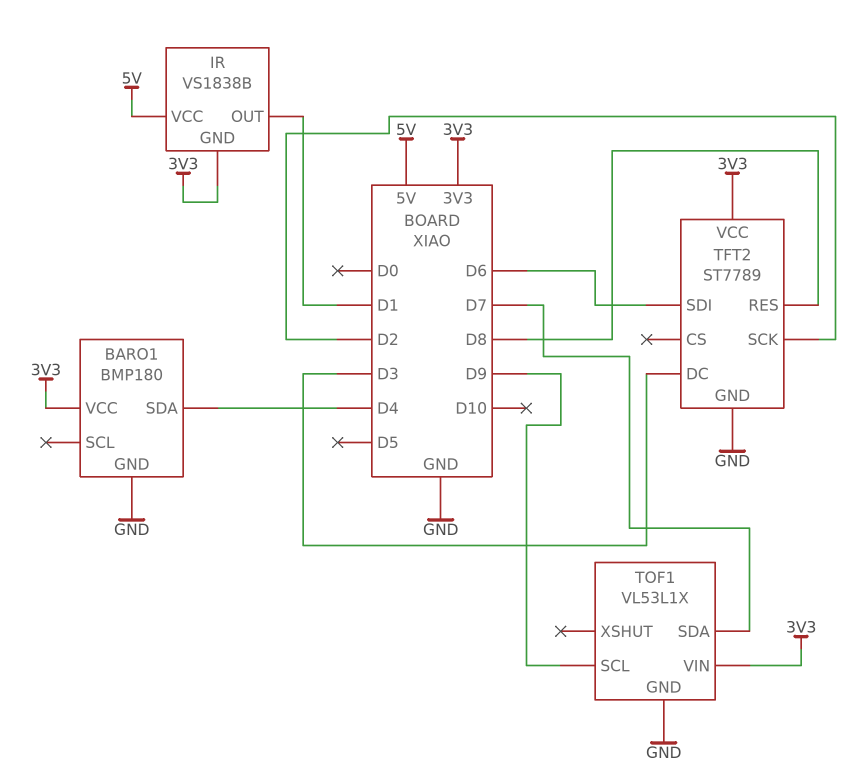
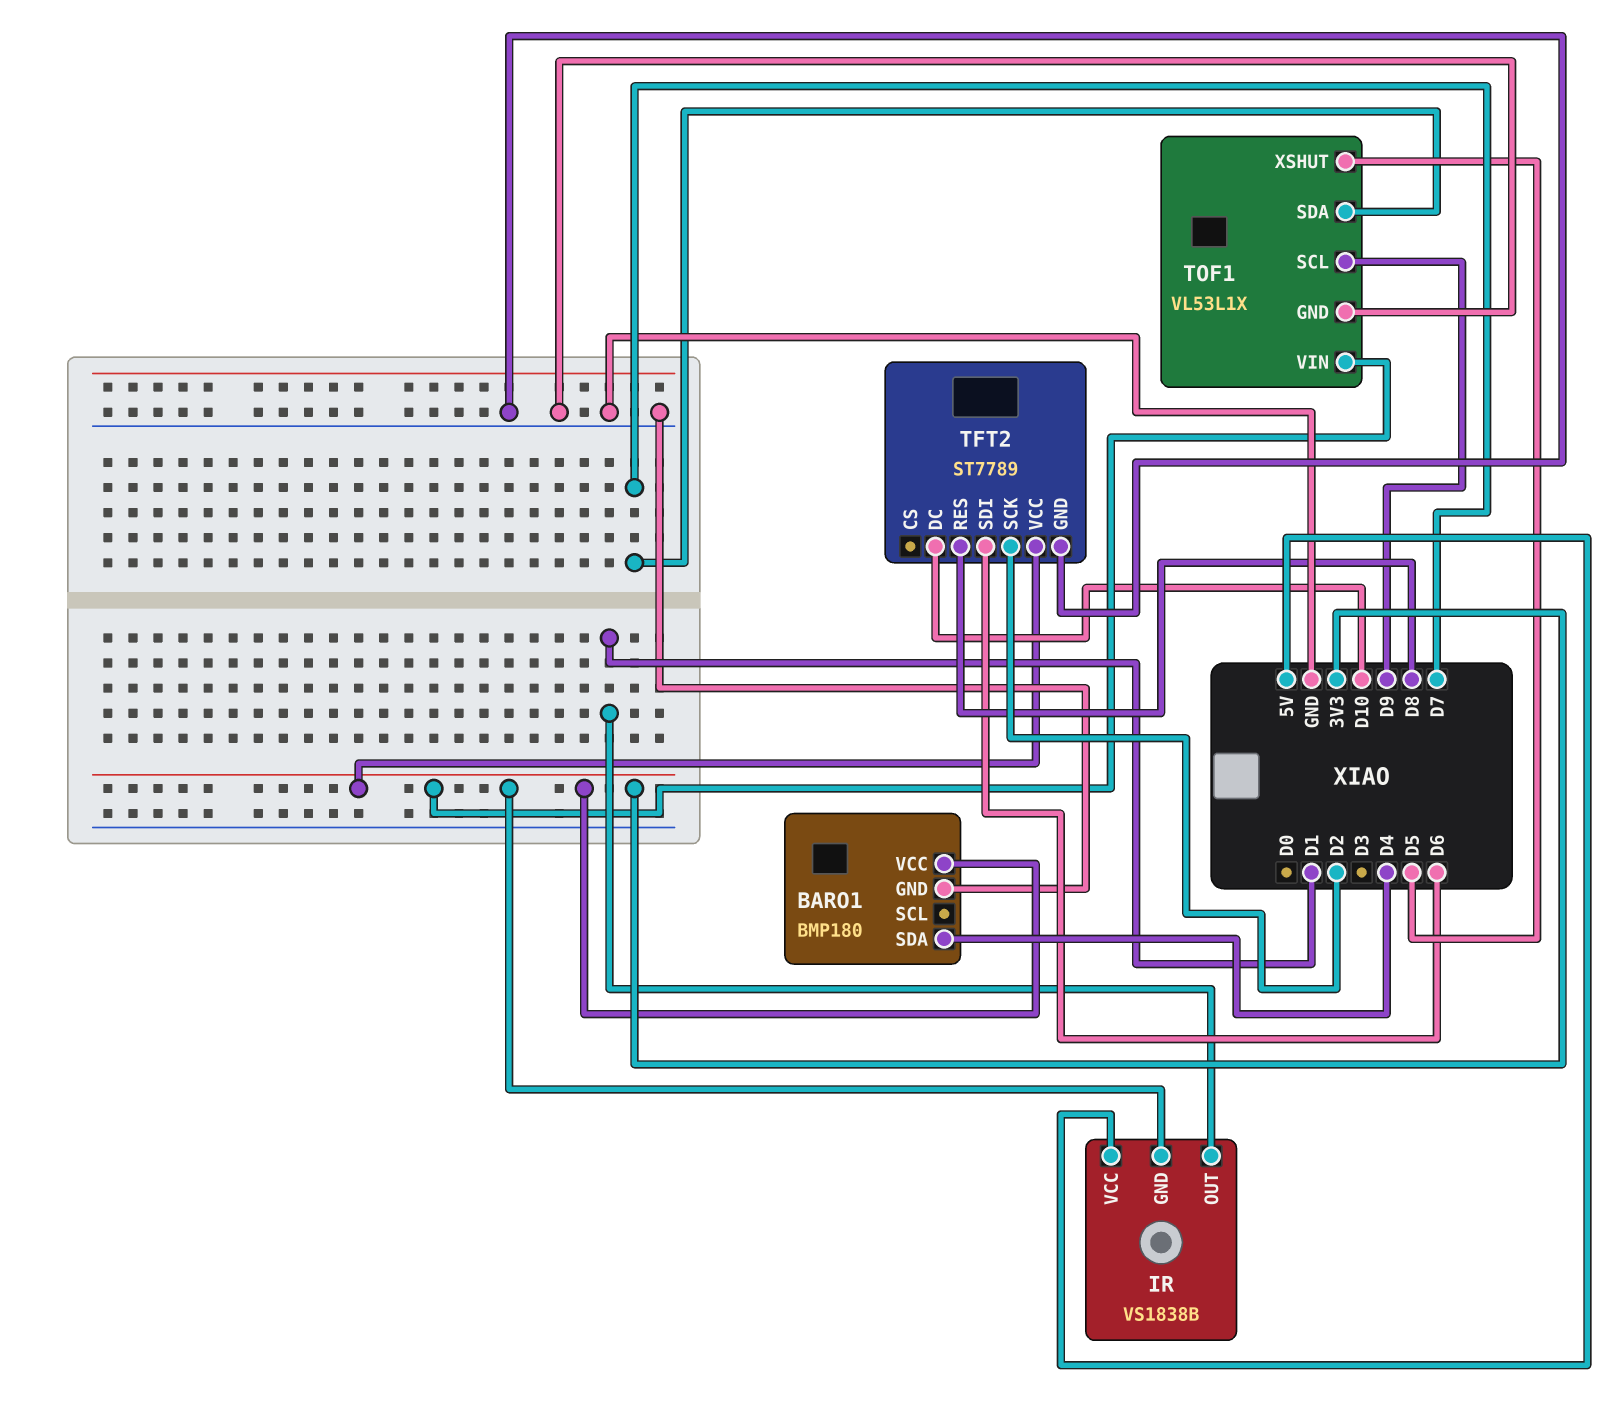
TFT2 pin DC: D3 -> D10
TOF1 pin XSHUT: none -> D5

